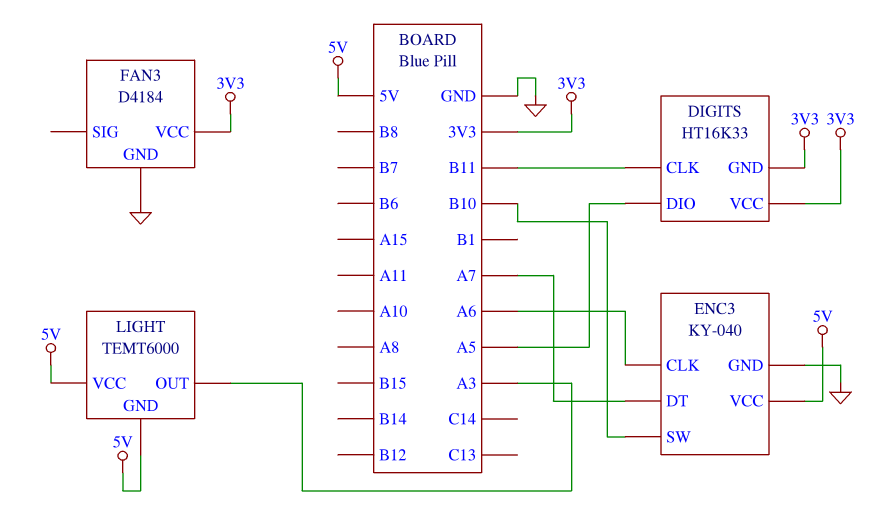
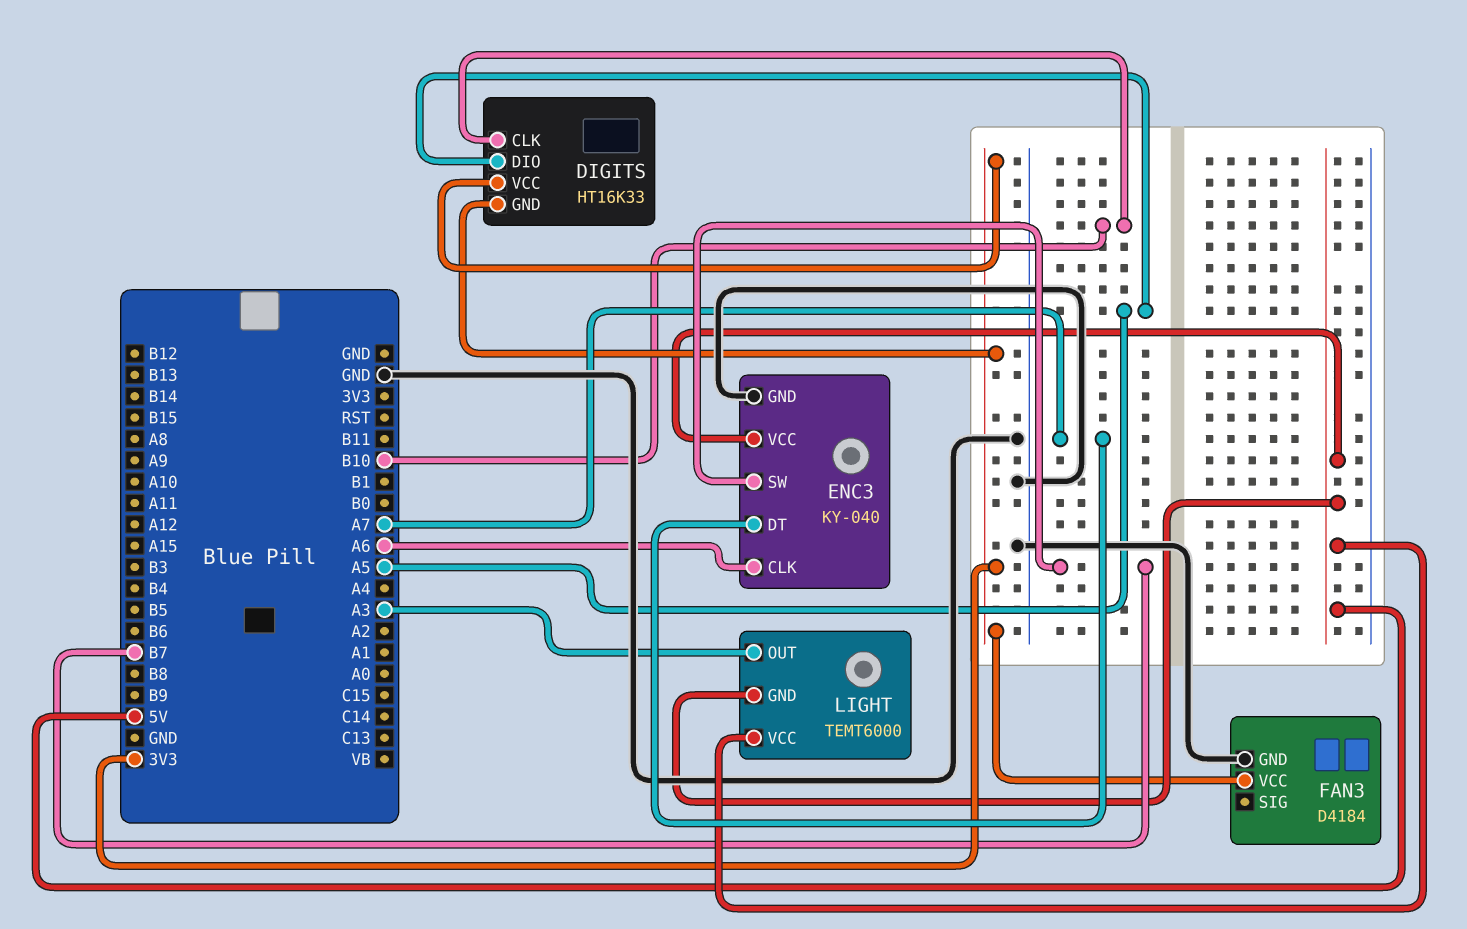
DIGITS pin CLK: B11 -> B10
ENC3 pin SW: B10 -> B7

